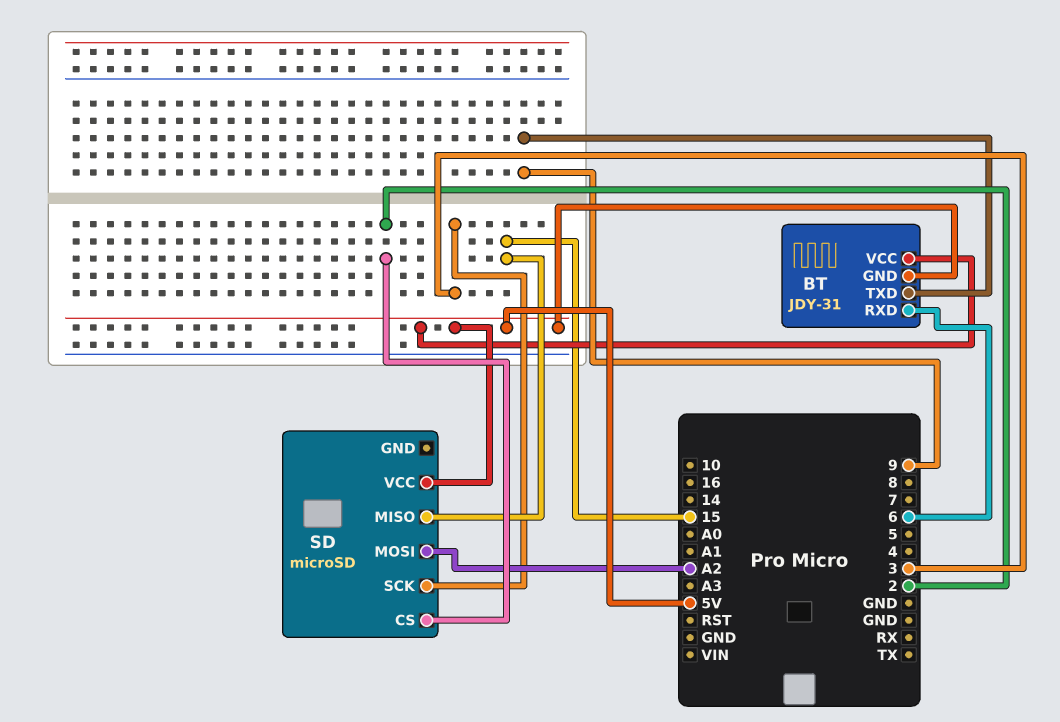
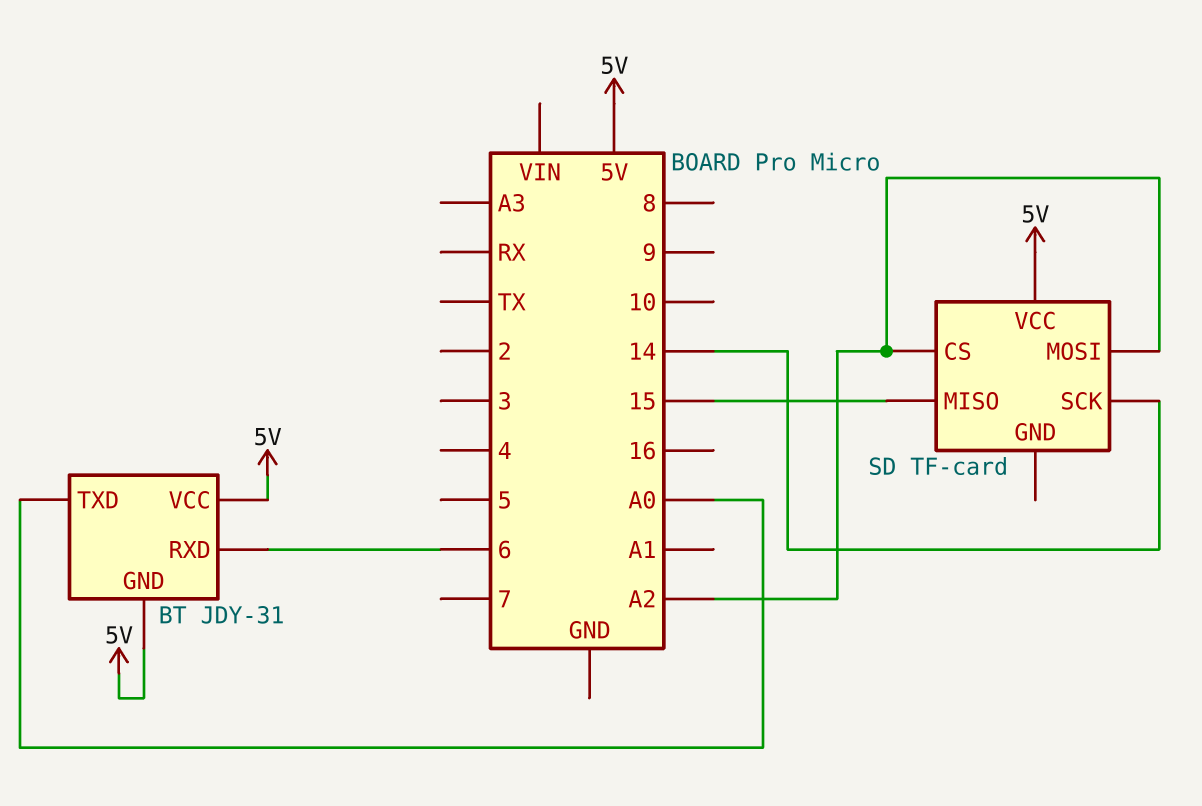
BT pin TXD: 9 -> A0
SD: microSD -> TF-card
SD pin CS: 2 -> A2
SD pin SCK: 3 -> 14

